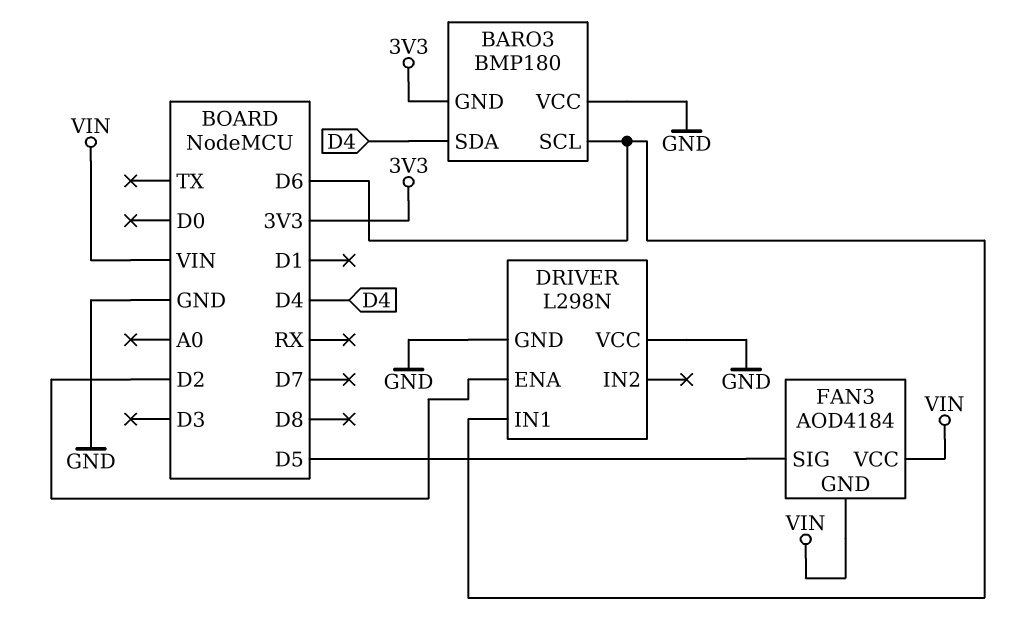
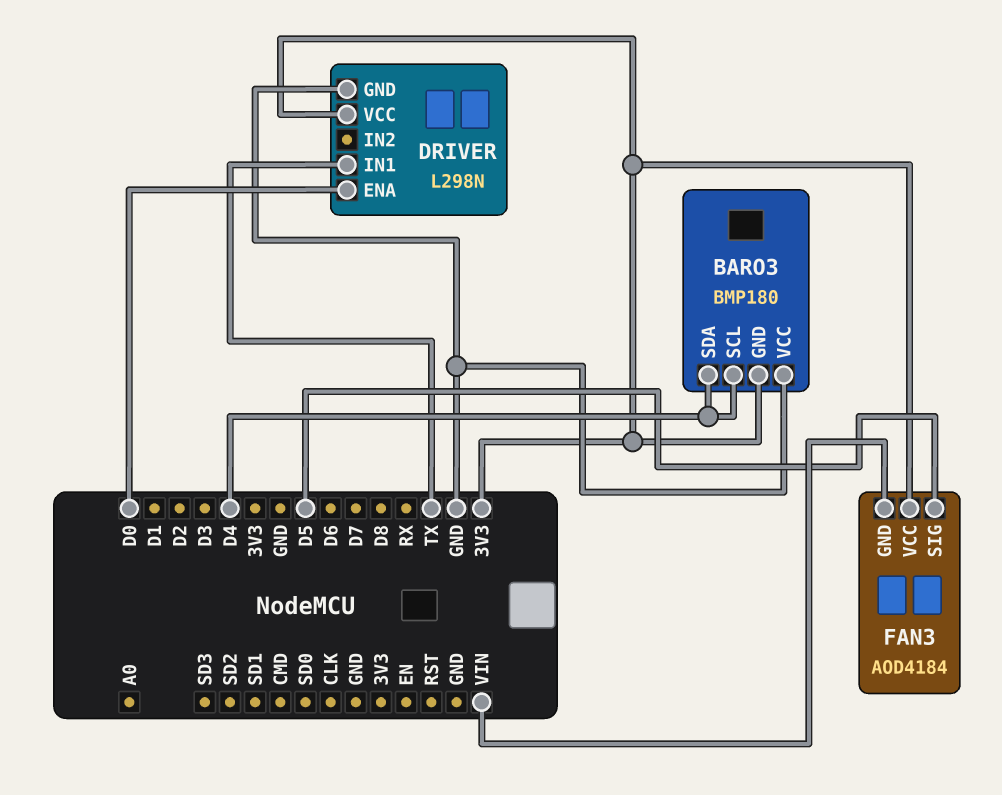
BARO3 pin SCL: D6 -> D4
DRIVER pin ENA: D2 -> D0
DRIVER pin IN1: D6 -> TX
DRIVER pin VCC: GND -> 3V3
FAN3 pin VCC: VIN -> 3V3

